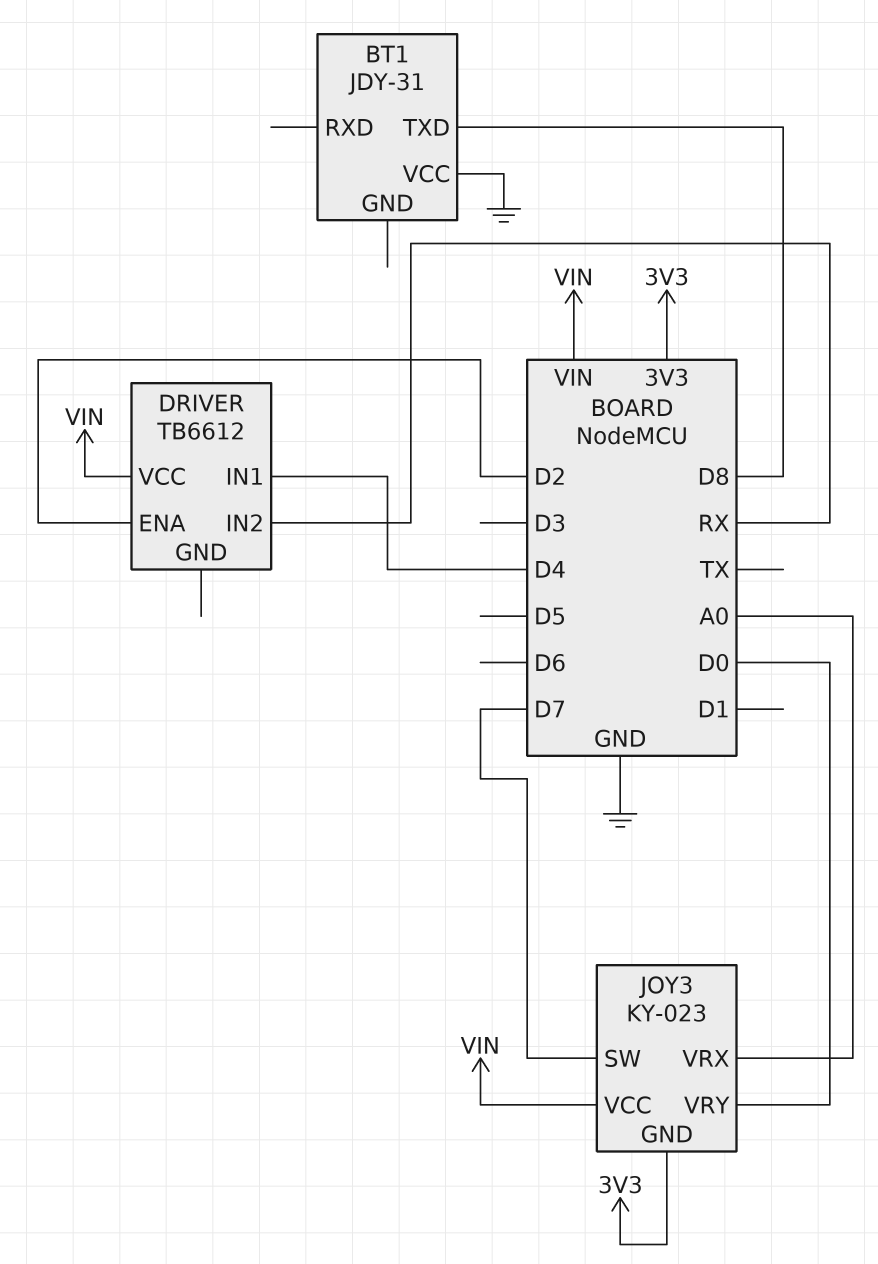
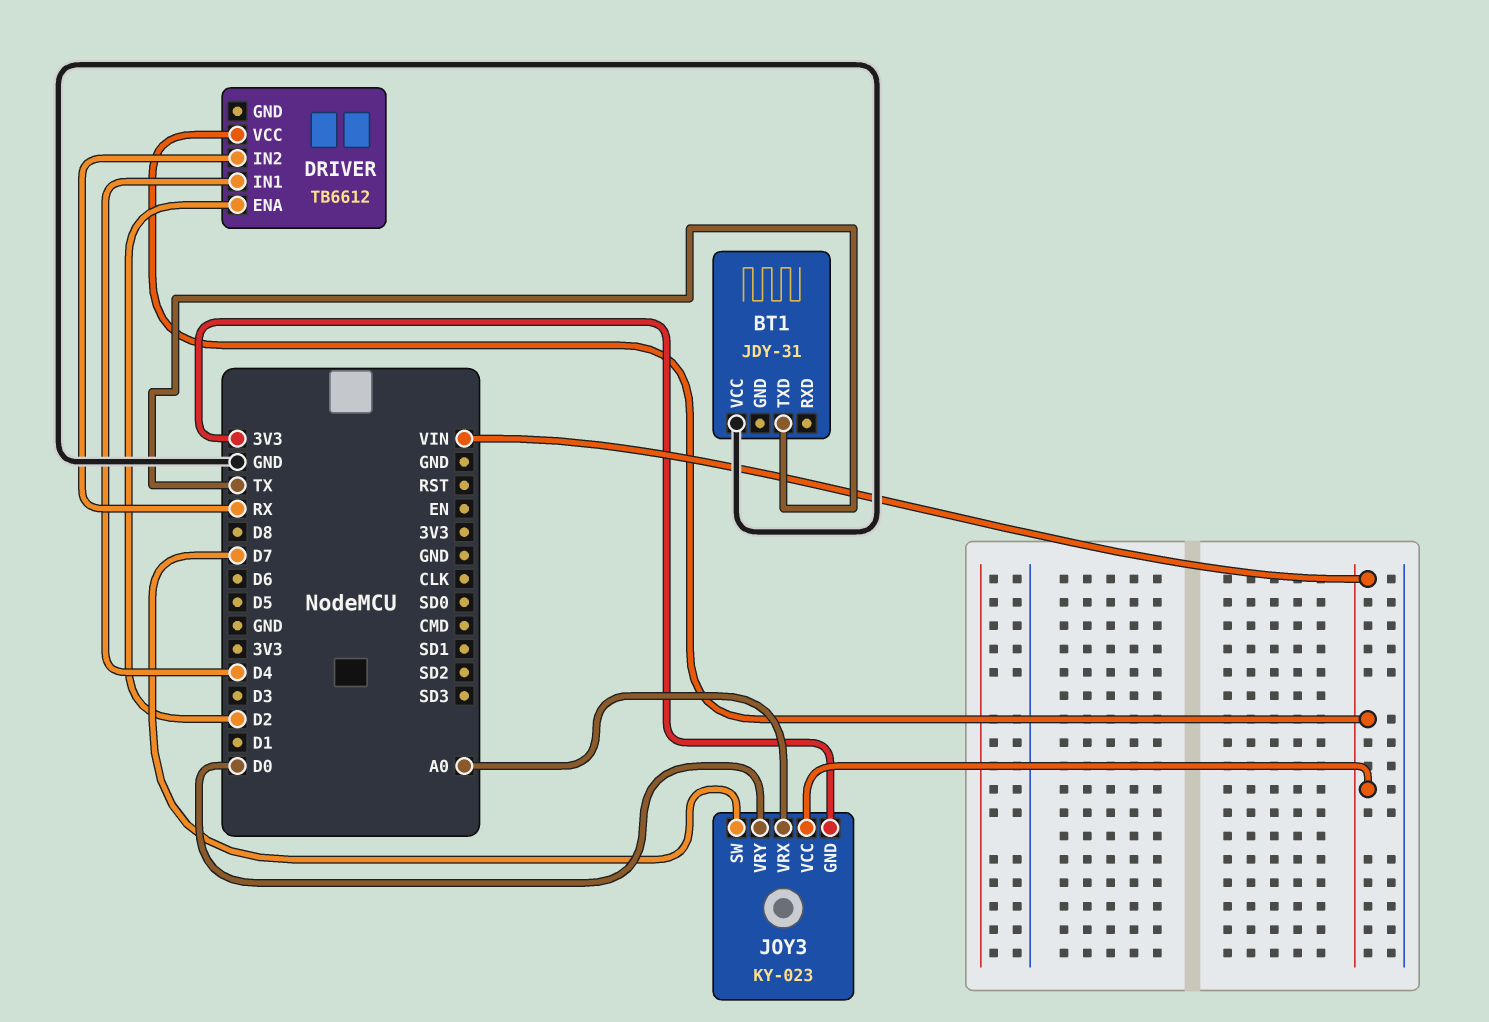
BT1 pin TXD: D8 -> TX

